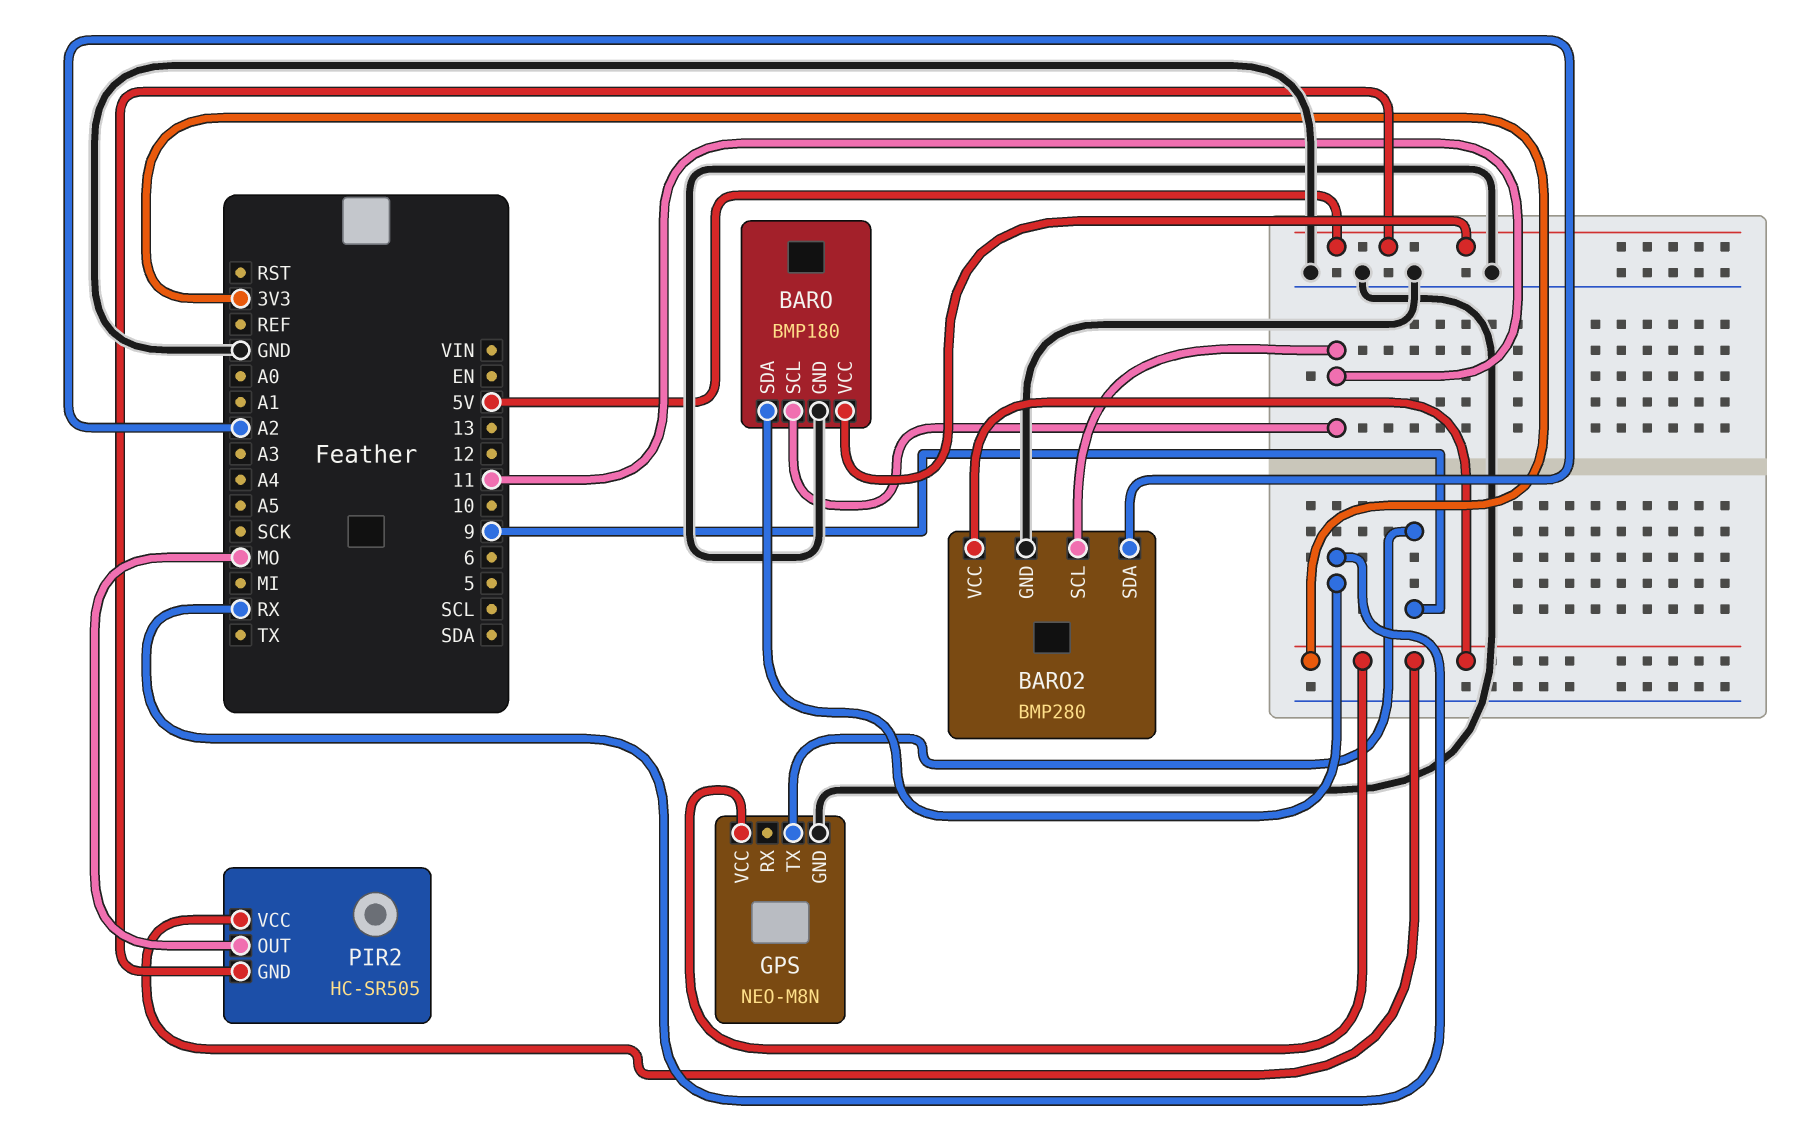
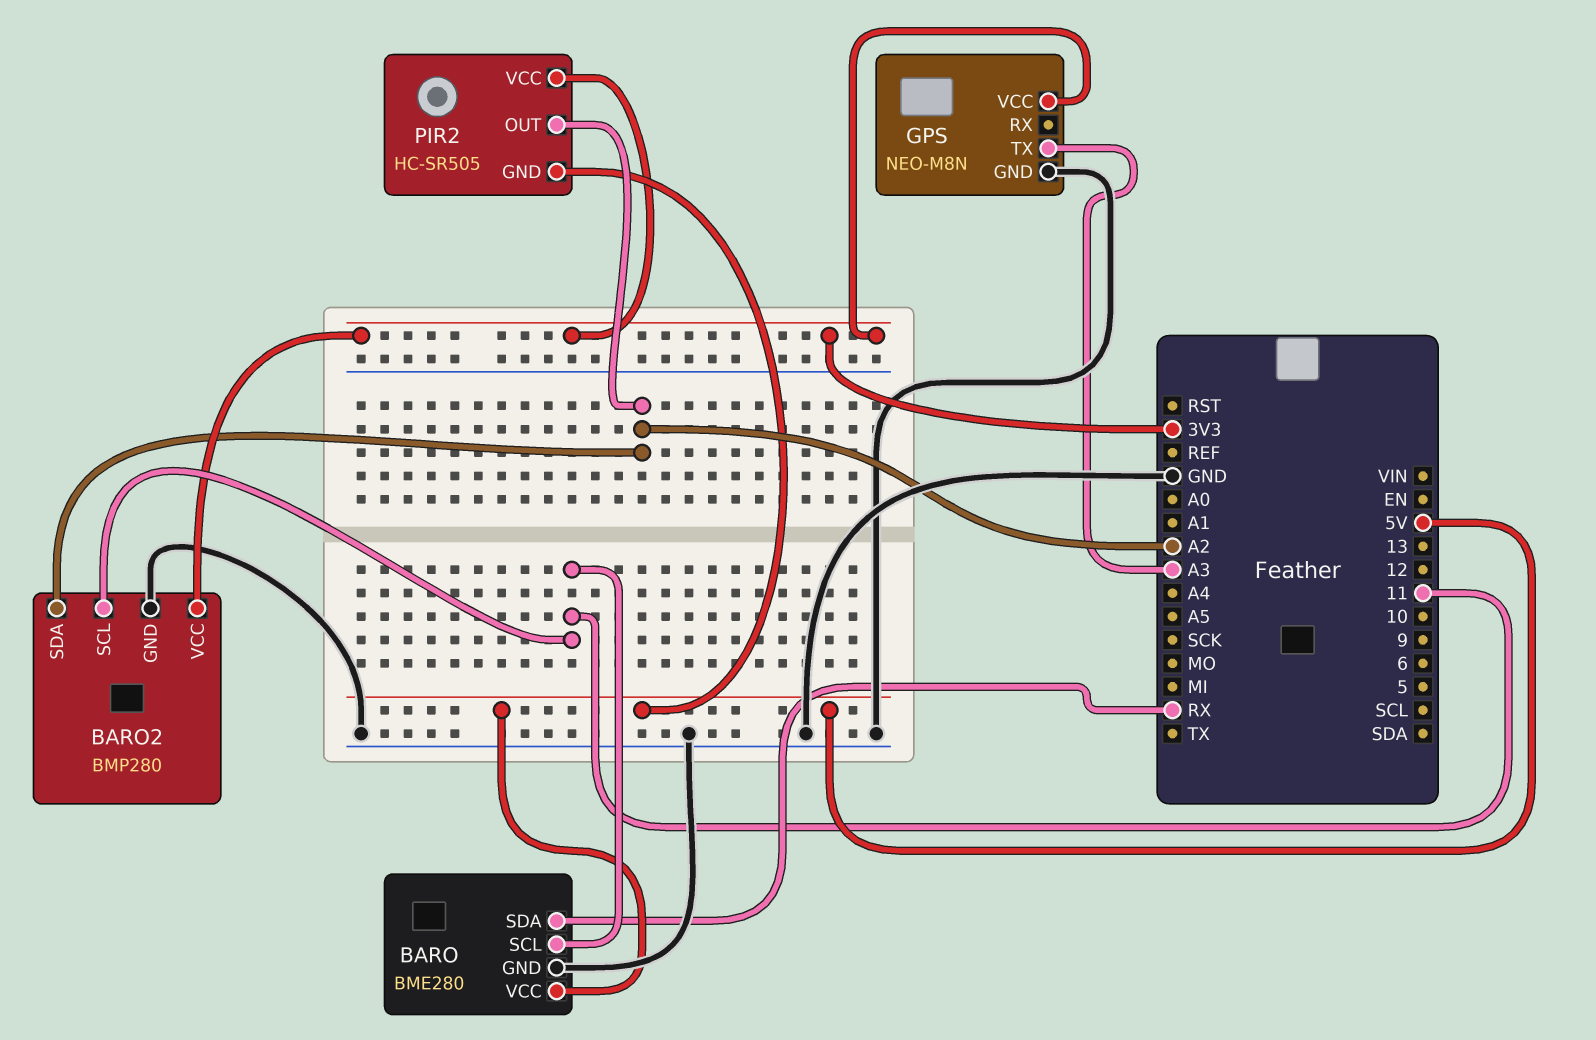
BARO: BMP180 -> BME280
GPS pin TX: 9 -> A3
PIR2 pin OUT: MO -> A2

